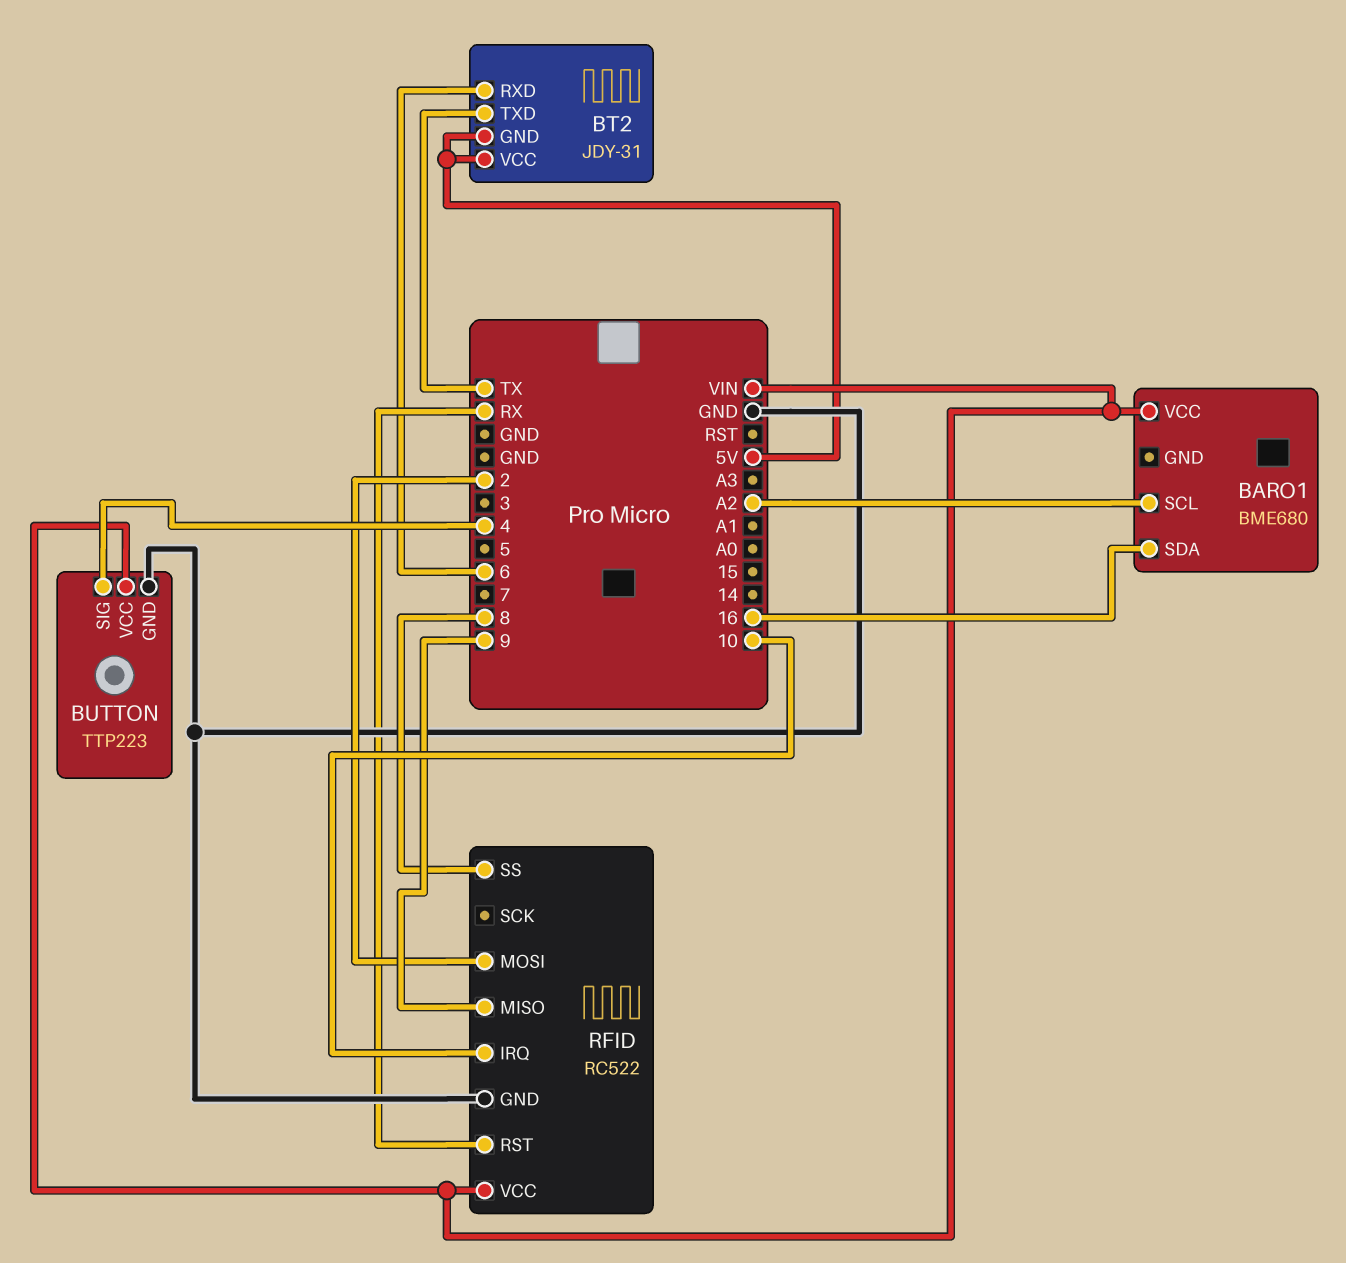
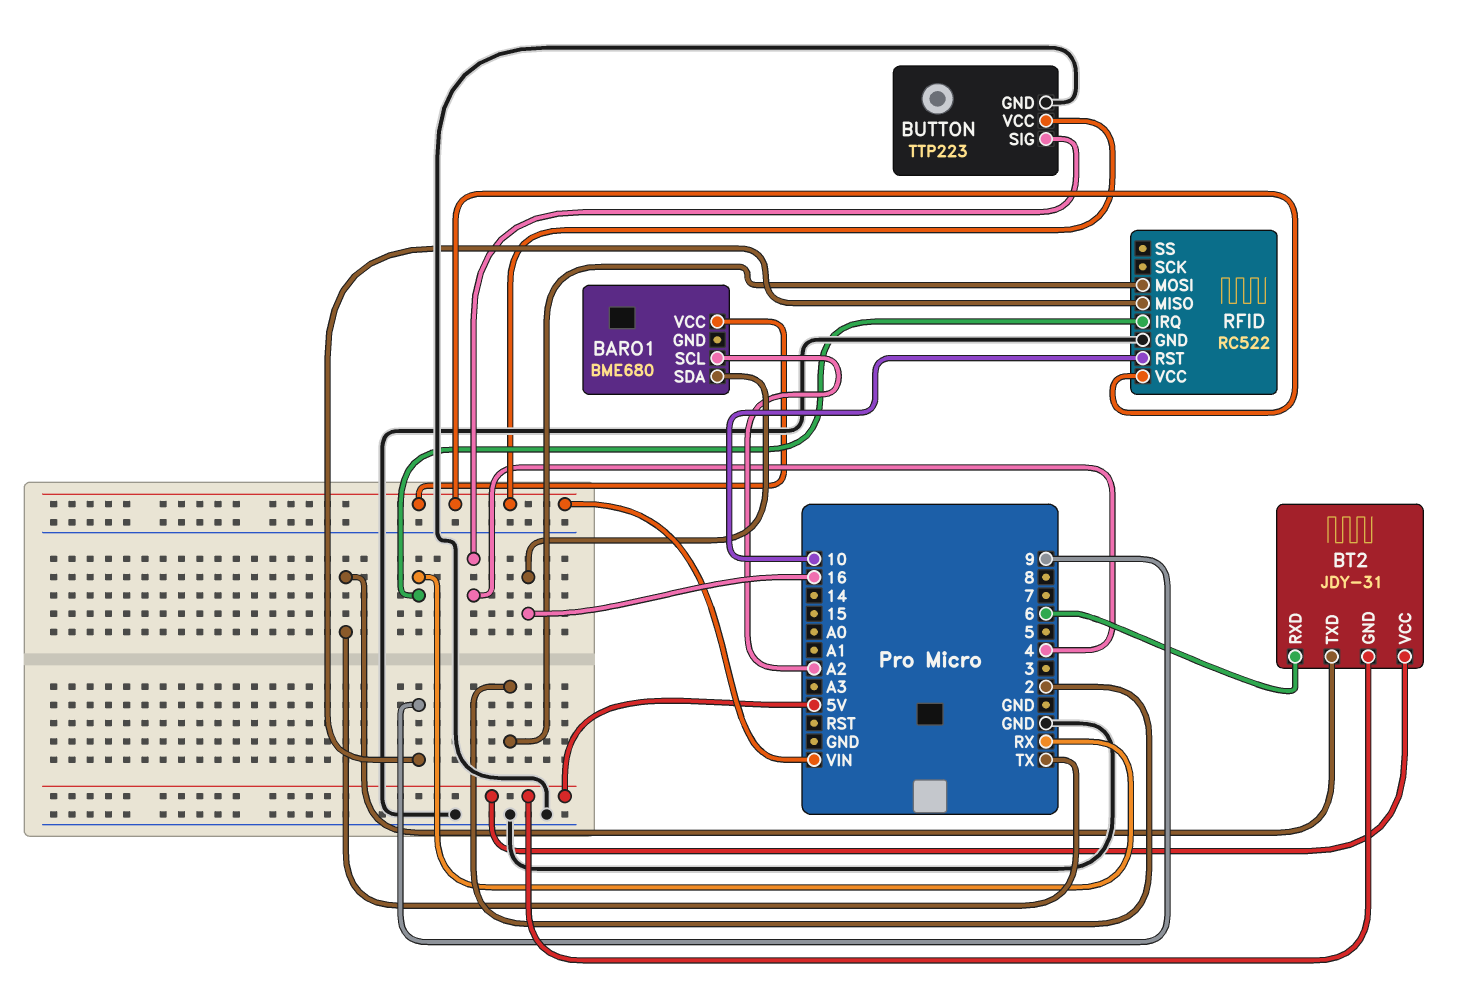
RFID pin IRQ: 10 -> RX
RFID pin RST: RX -> 10
RFID pin SS: 8 -> none

